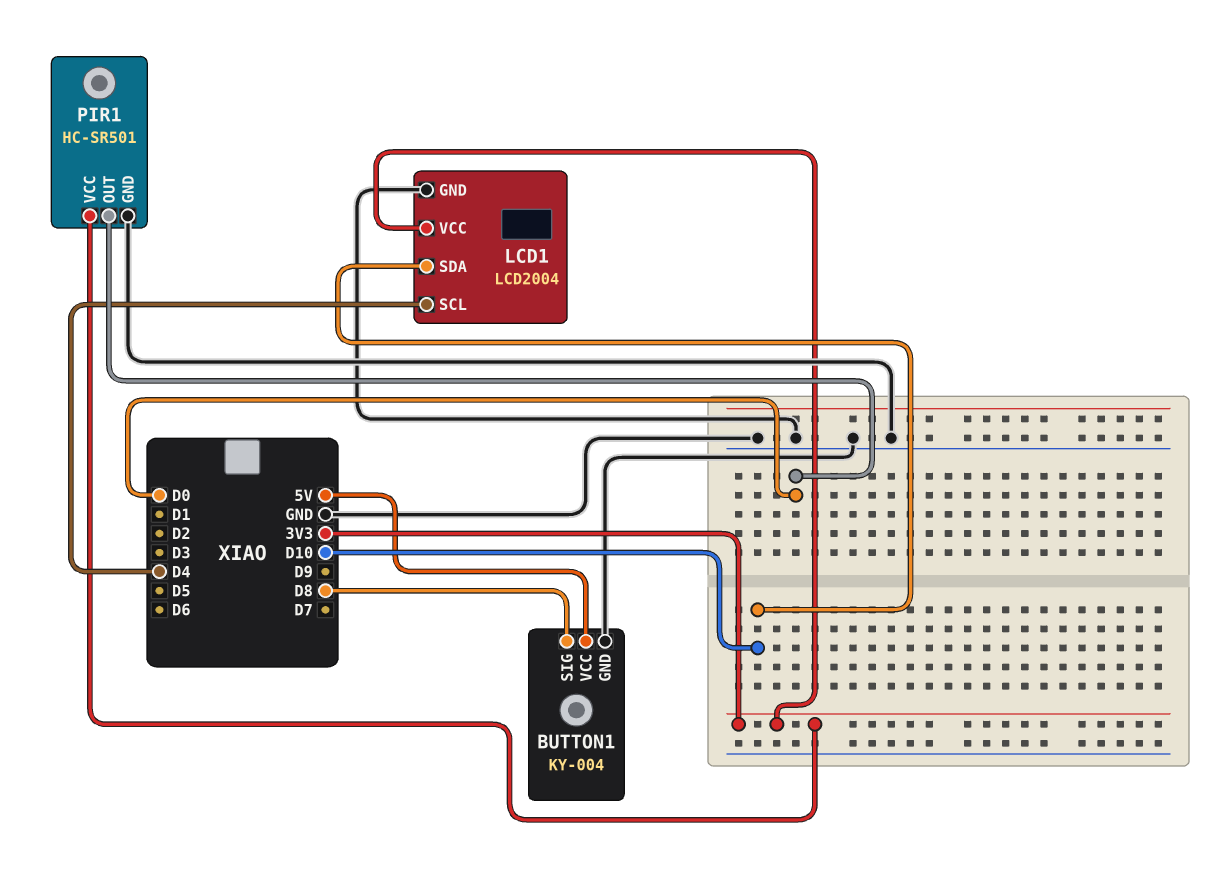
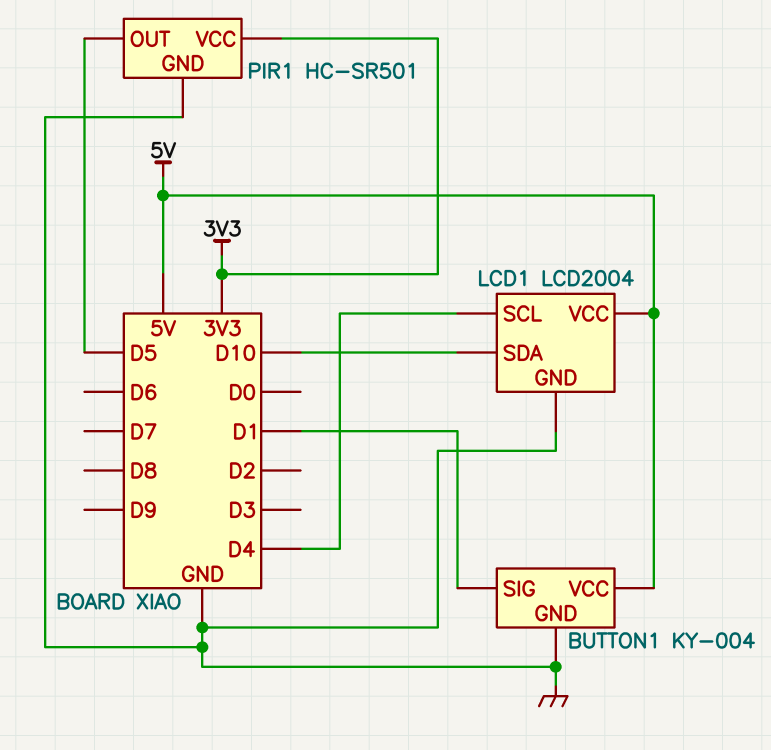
BUTTON1 pin SIG: D8 -> D1
LCD1 pin VCC: 3V3 -> 5V
PIR1 pin OUT: D0 -> D5

